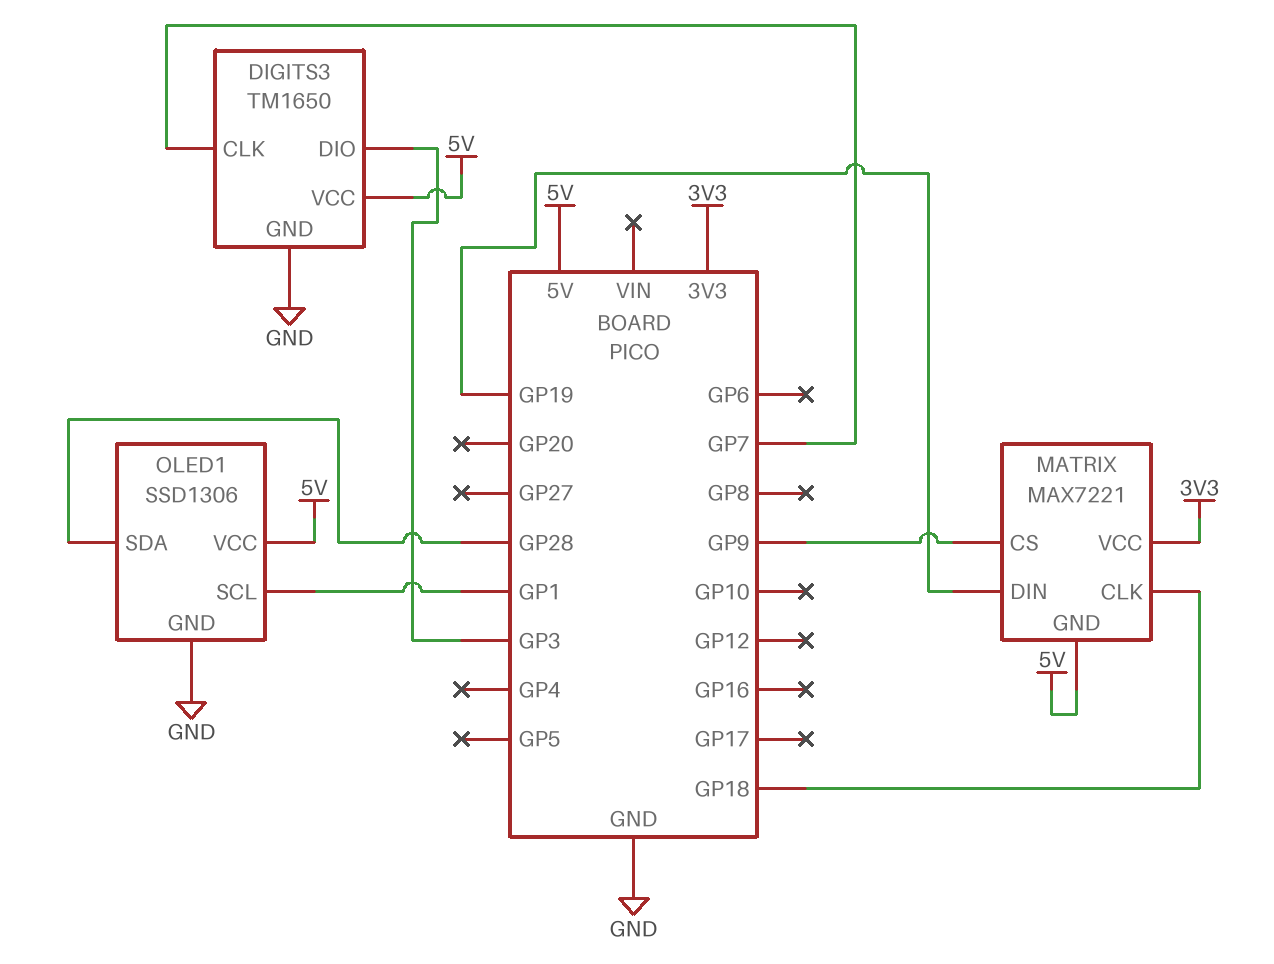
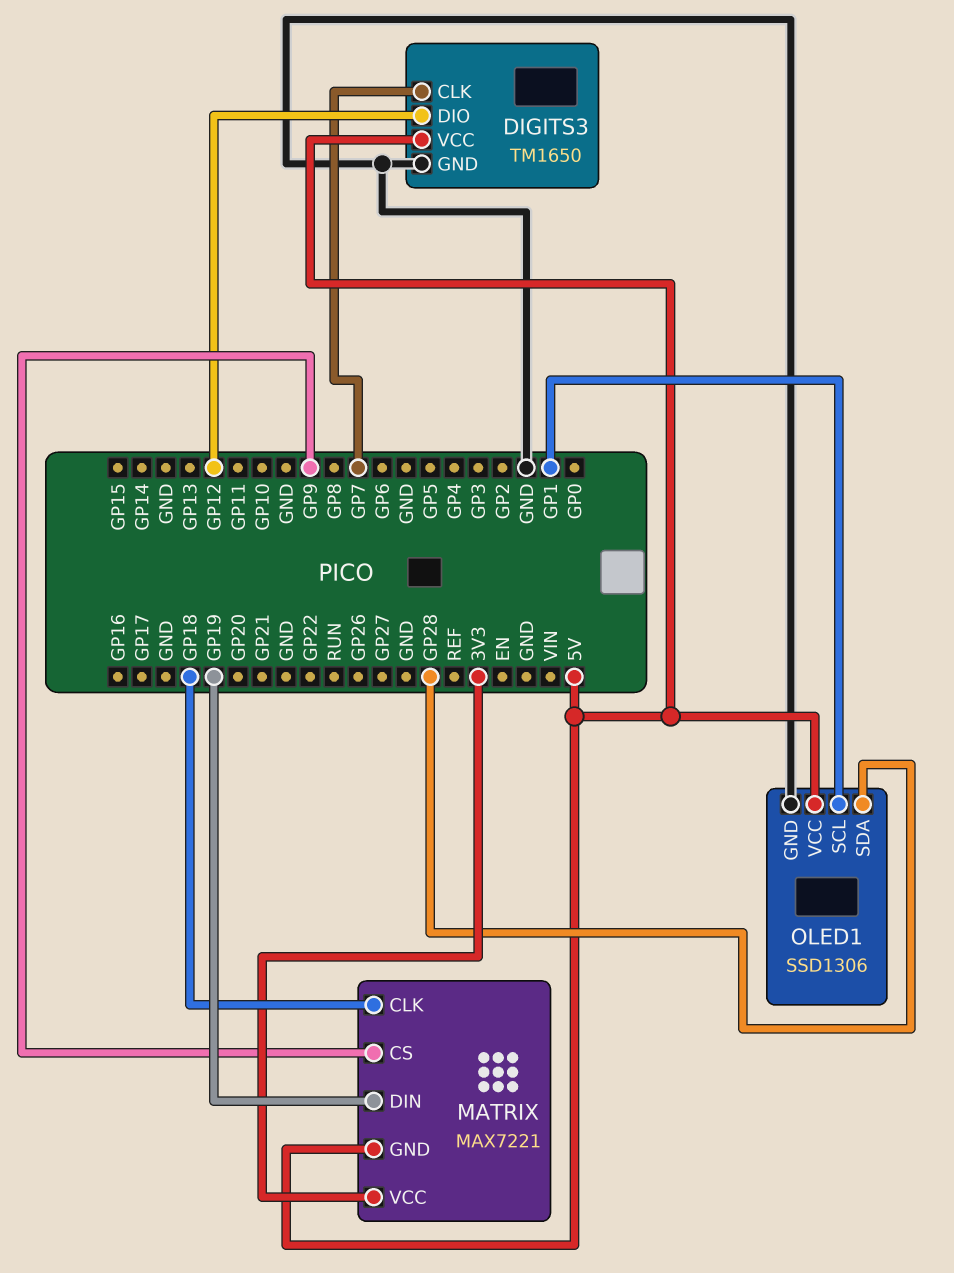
DIGITS3 pin DIO: GP3 -> GP12

